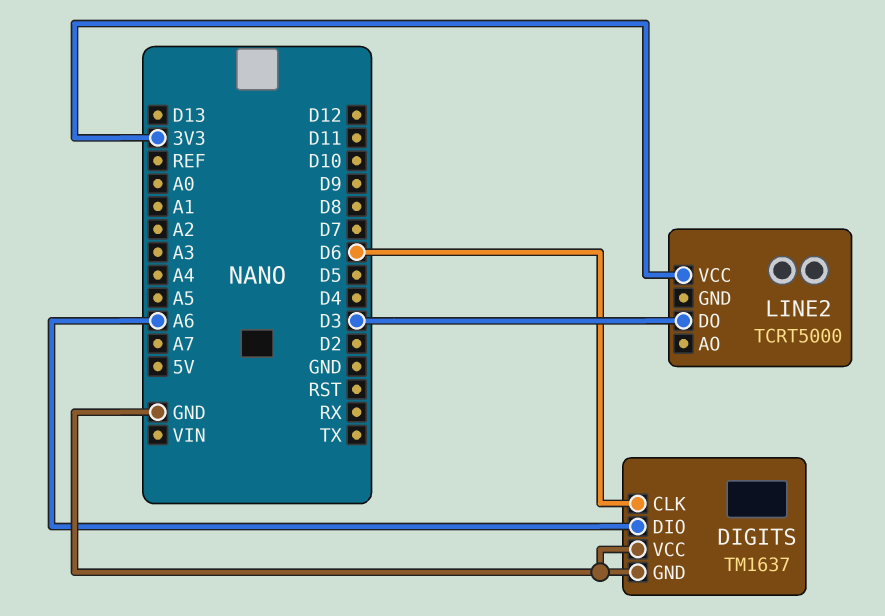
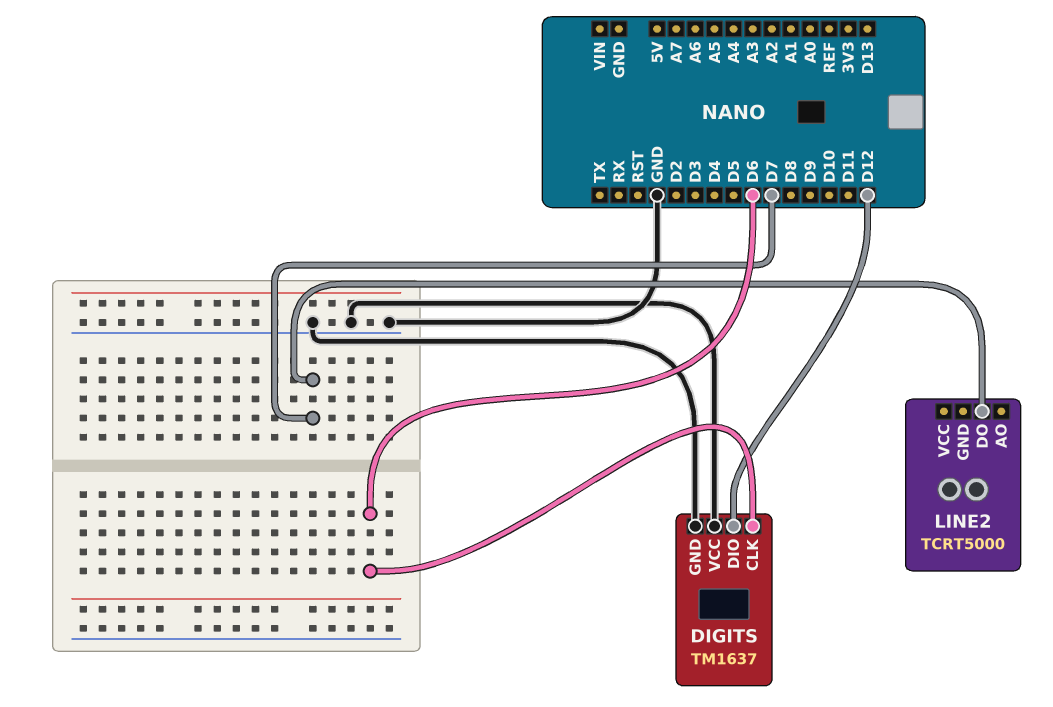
DIGITS pin DIO: A6 -> D12
LINE2 pin DO: D3 -> D7
LINE2 pin VCC: 3V3 -> none

